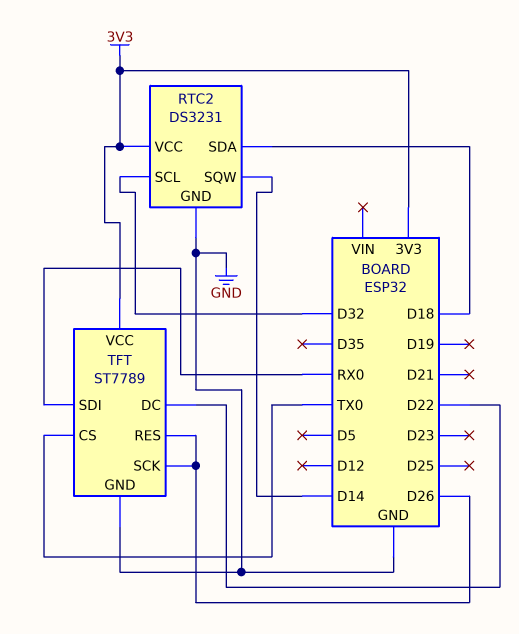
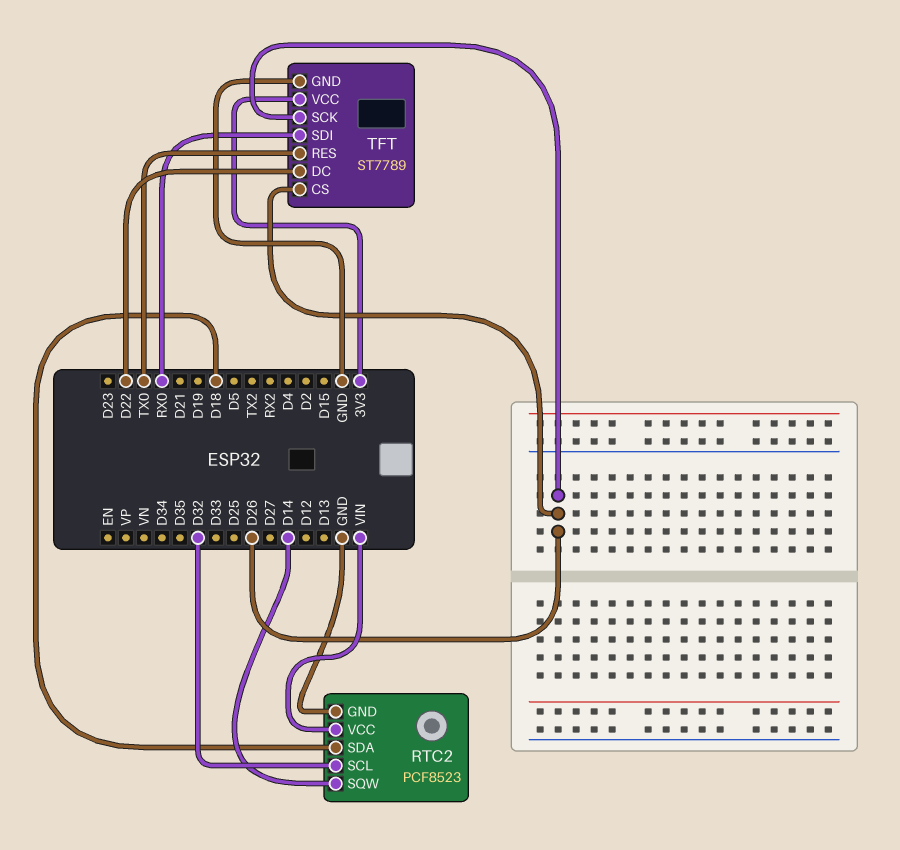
RTC2: DS3231 -> PCF8523
RTC2 pin VCC: 3V3 -> VIN
TFT pin CS: TX0 -> D26
TFT pin RES: D26 -> TX0

